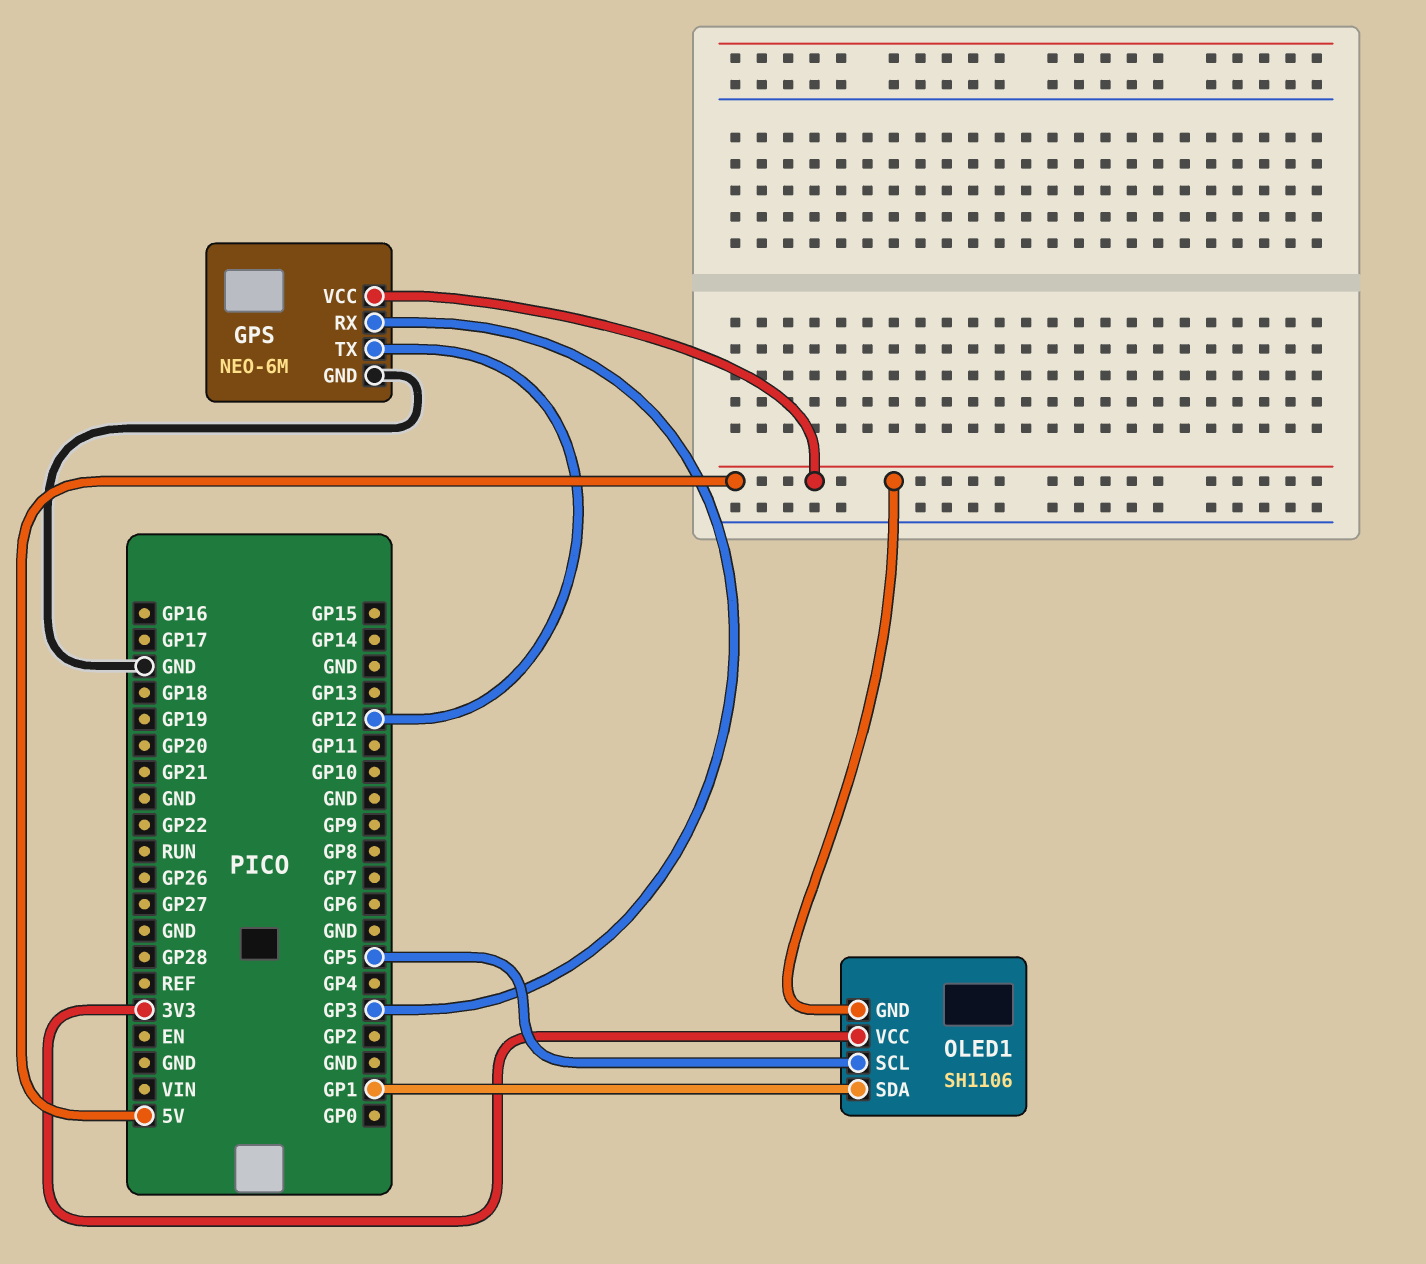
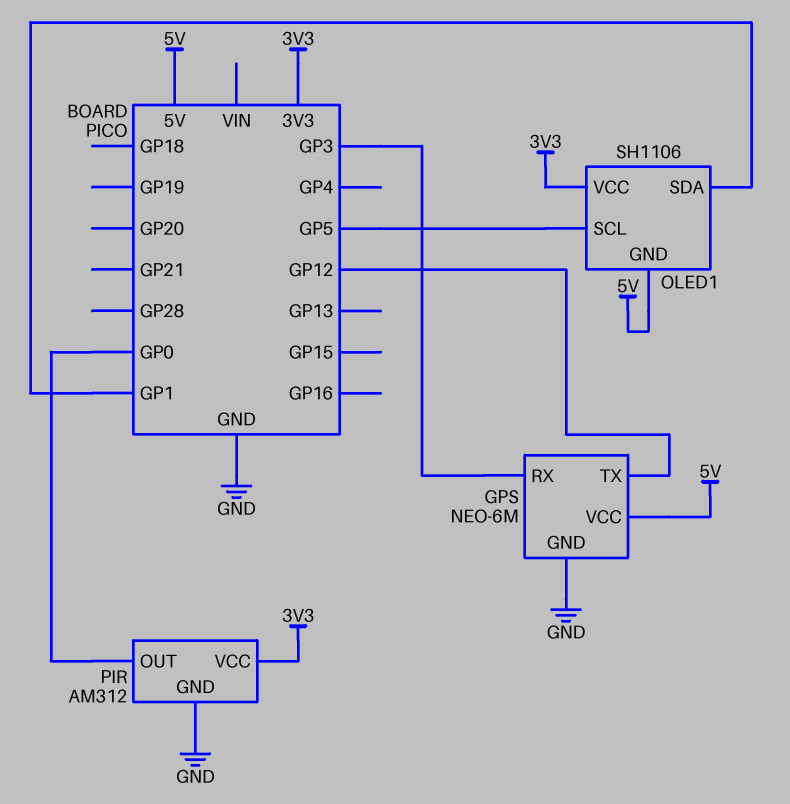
PIR: none -> AM312
PIR pin GND: none -> GND
PIR pin OUT: none -> GP0
PIR pin VCC: none -> 3V3

